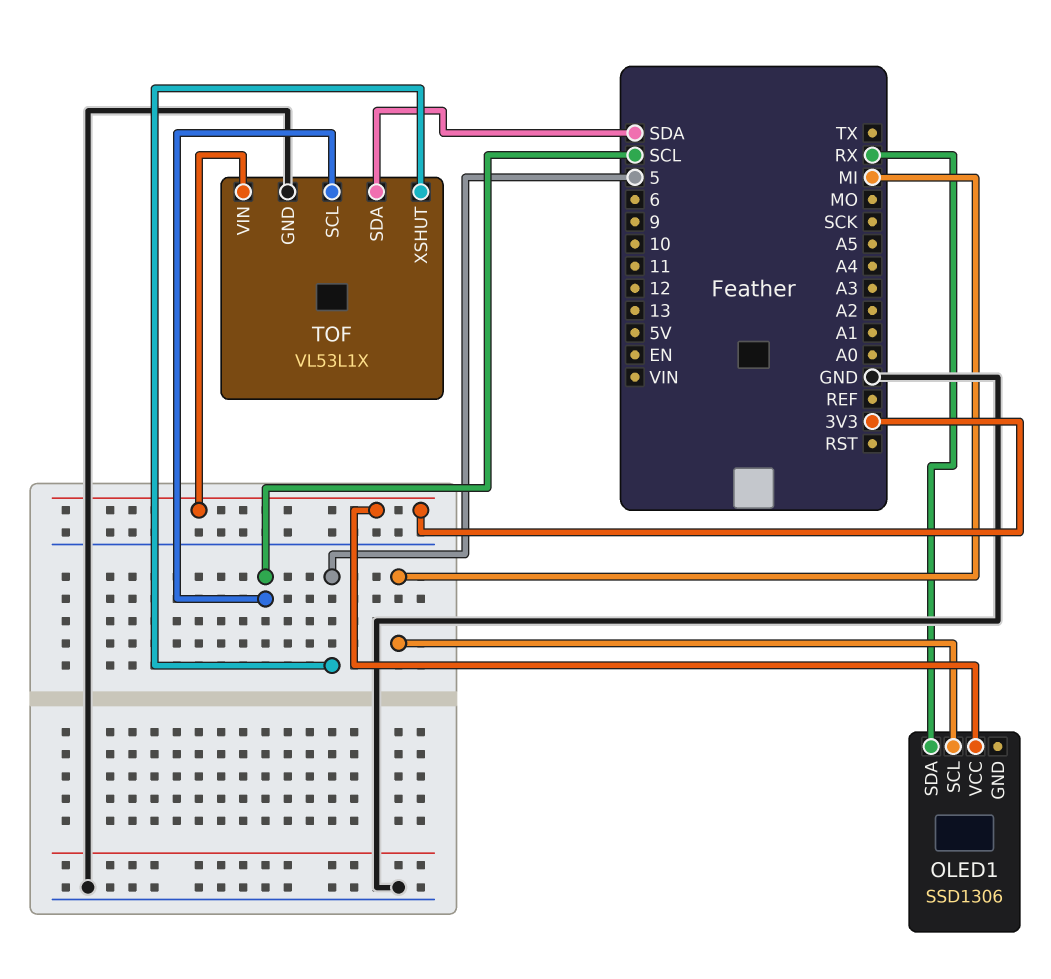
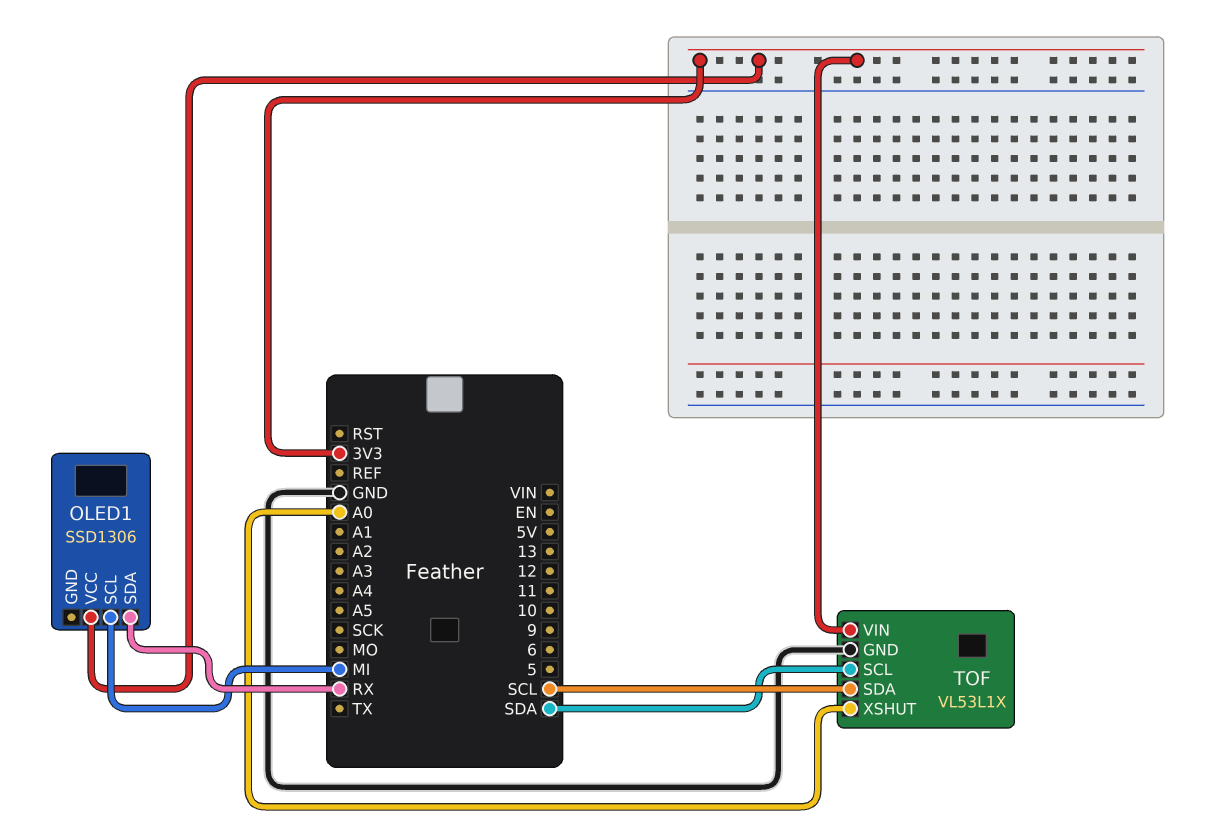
TOF pin SCL: SCL -> SDA
TOF pin SDA: SDA -> SCL
TOF pin XSHUT: 5 -> A0

